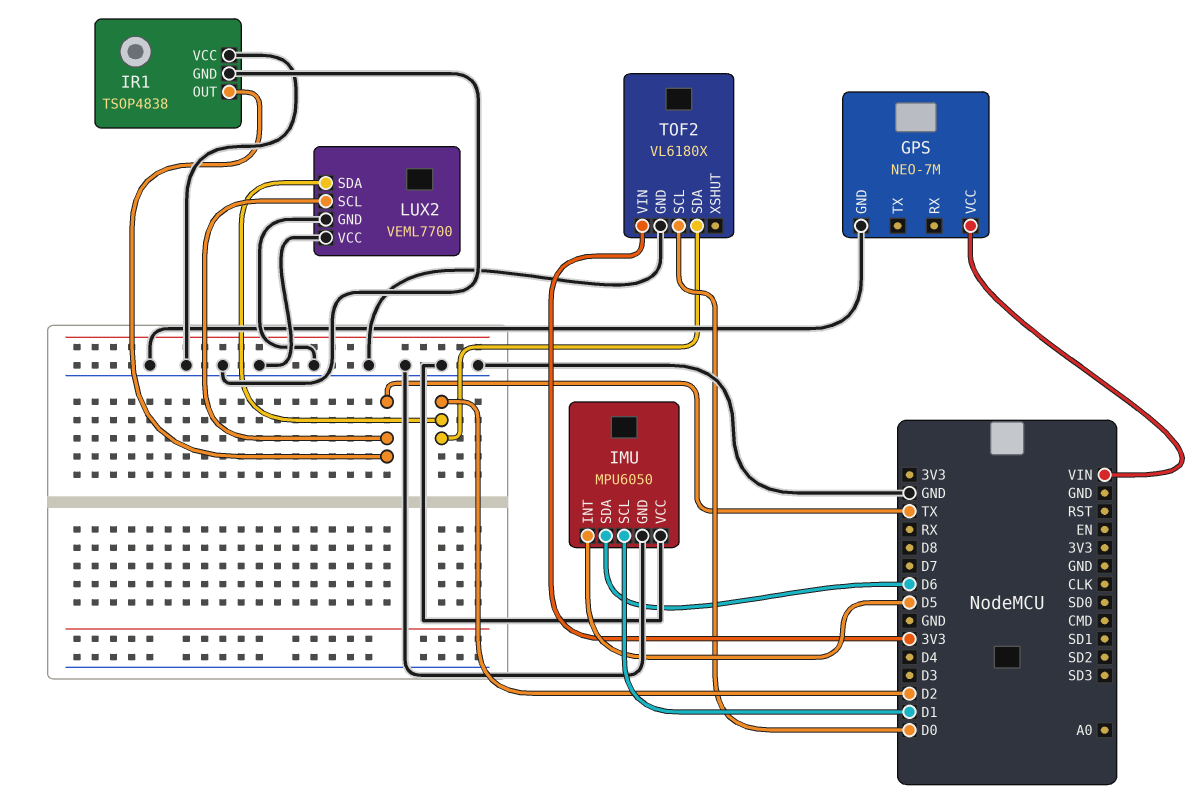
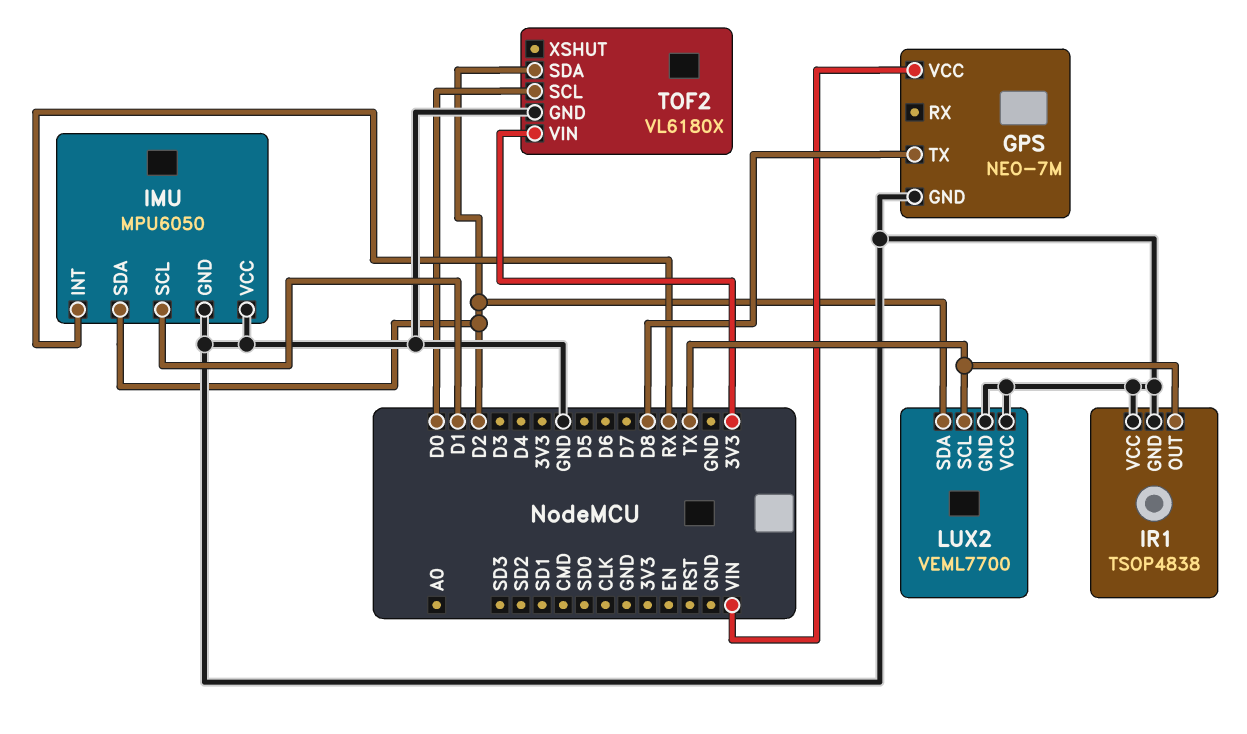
GPS pin TX: none -> D8
IMU pin INT: D5 -> RX
IMU pin SDA: D6 -> D2

